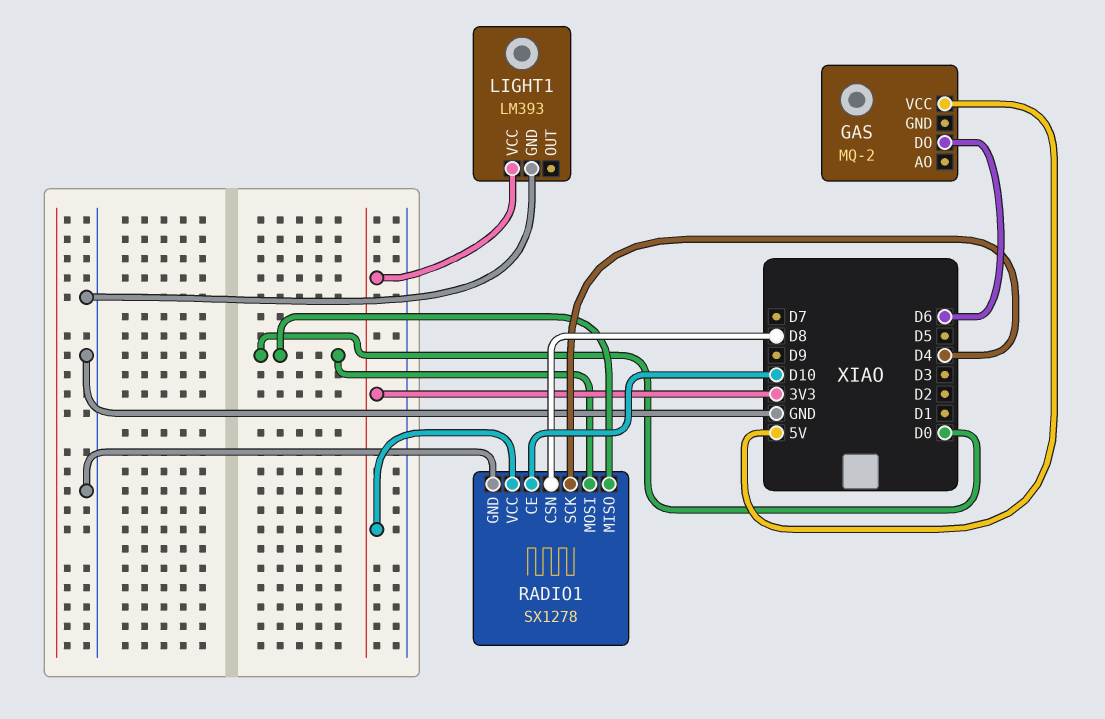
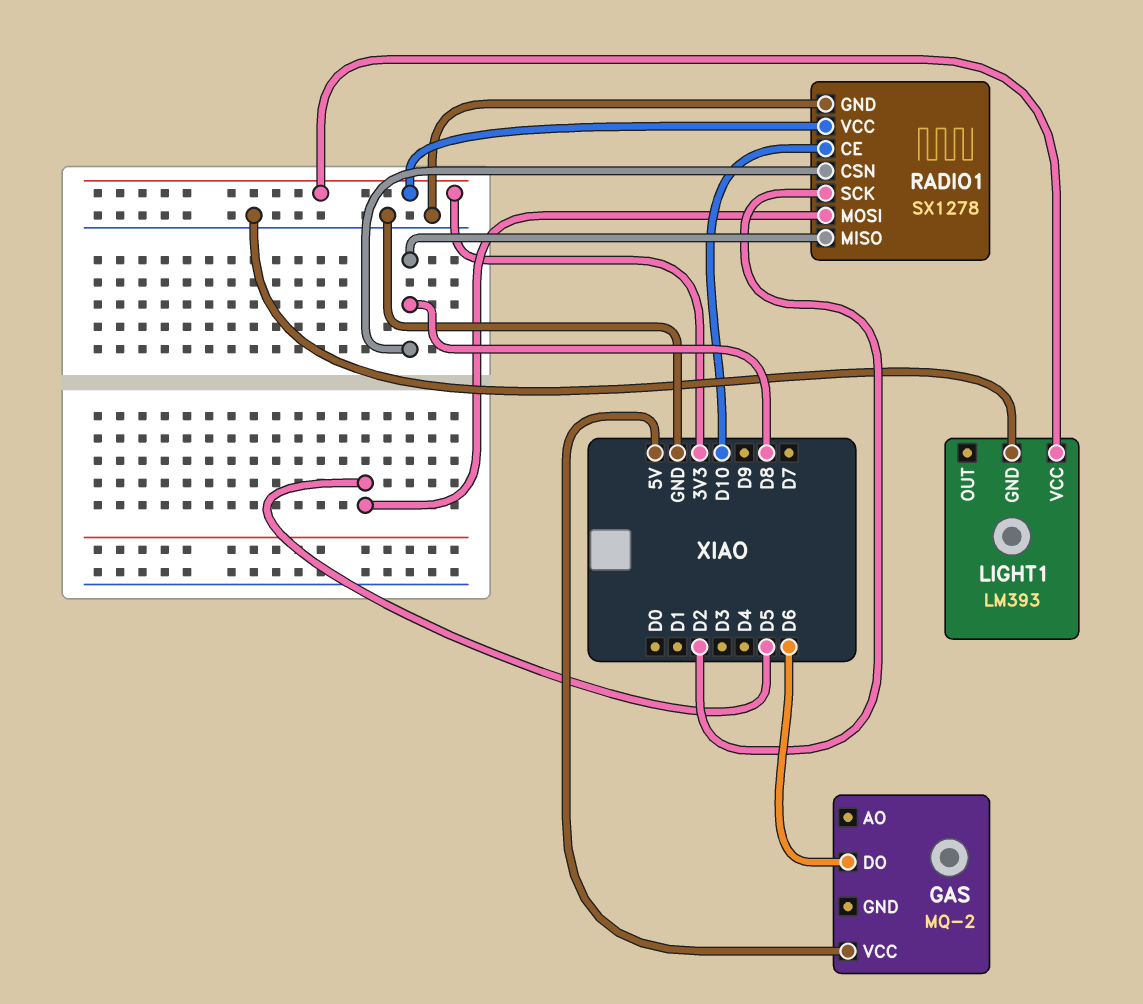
RADIO1 pin MISO: D0 -> D8
RADIO1 pin MOSI: D0 -> D5
RADIO1 pin SCK: D4 -> D2

